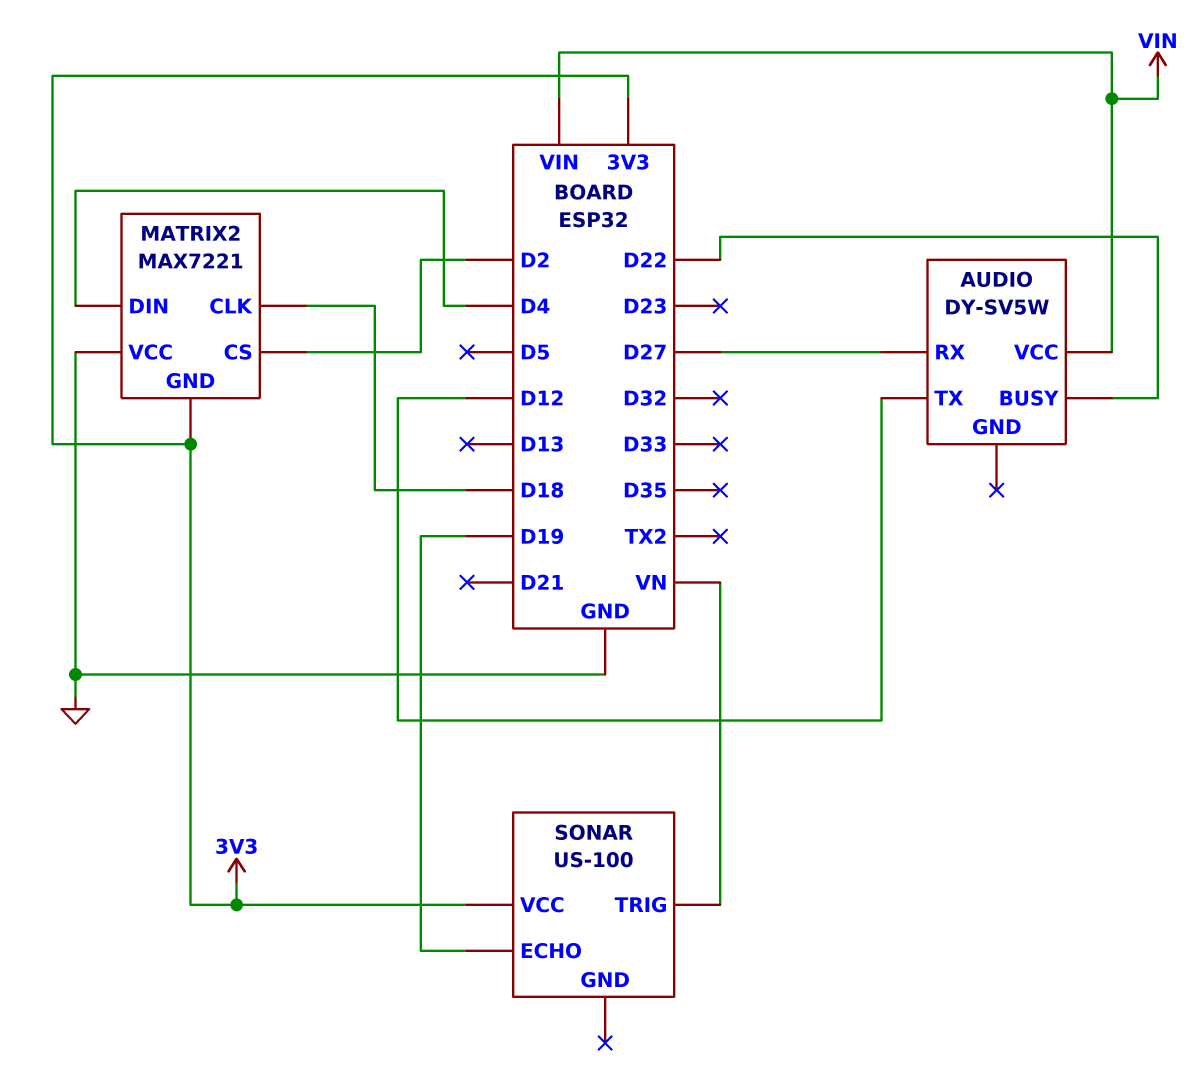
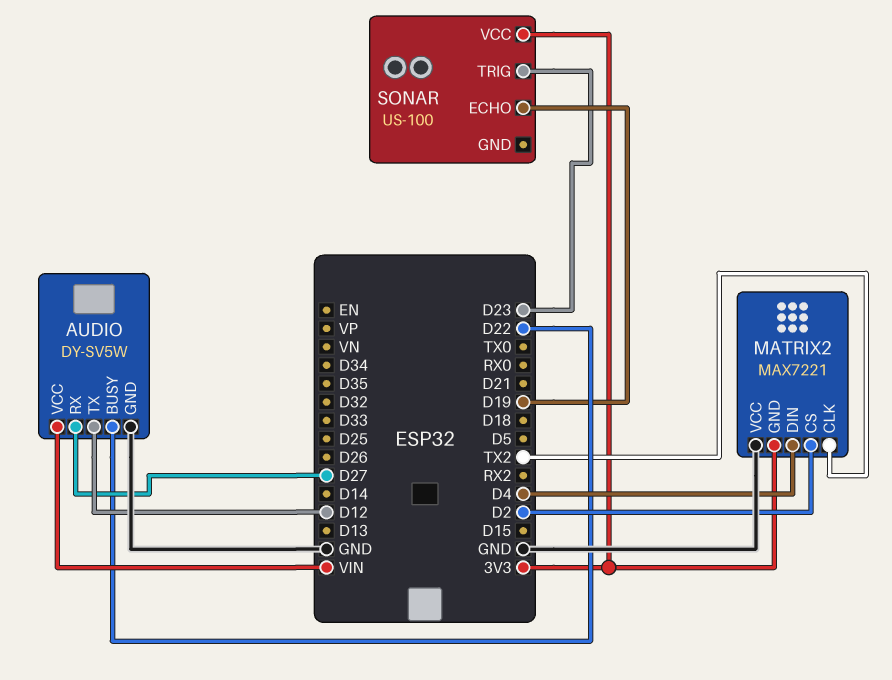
AUDIO pin GND: none -> GND
MATRIX2 pin CLK: D18 -> TX2
SONAR pin TRIG: VN -> D23

